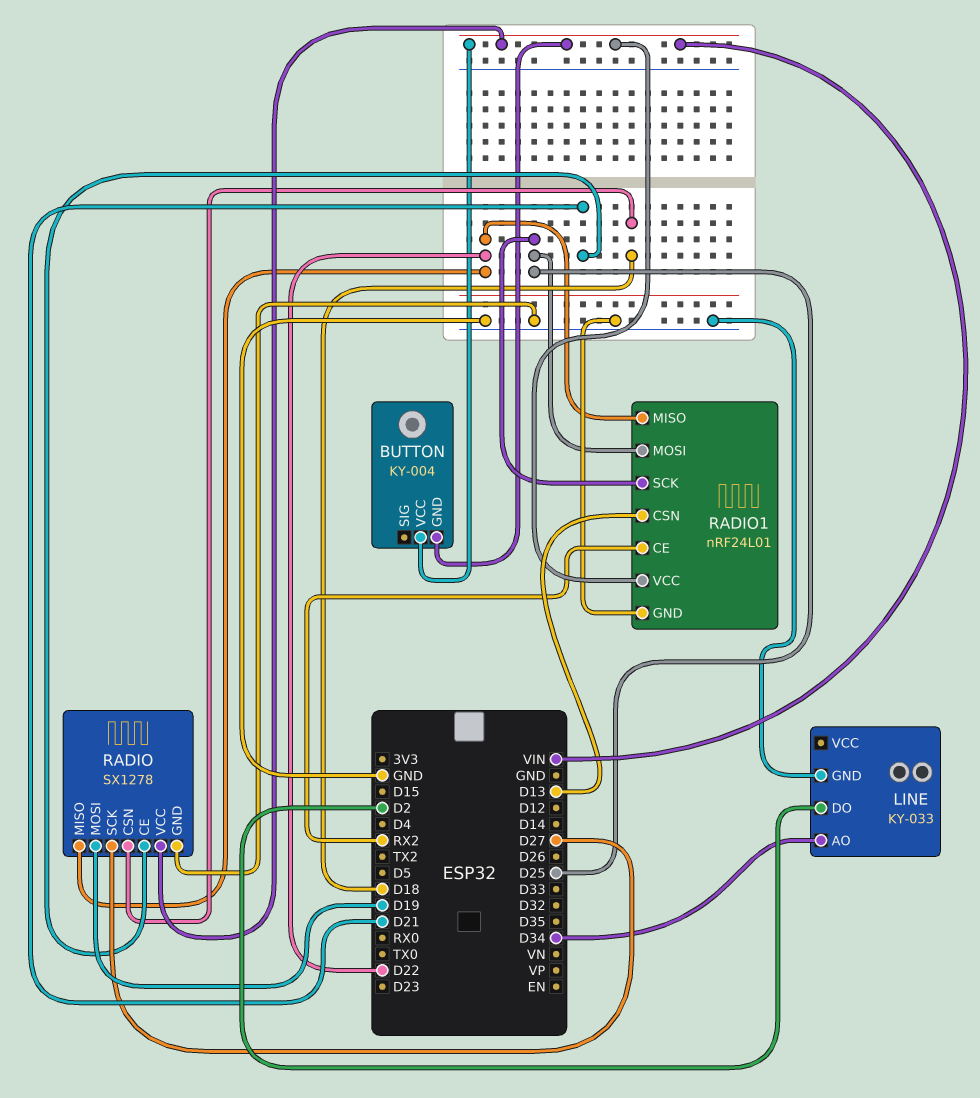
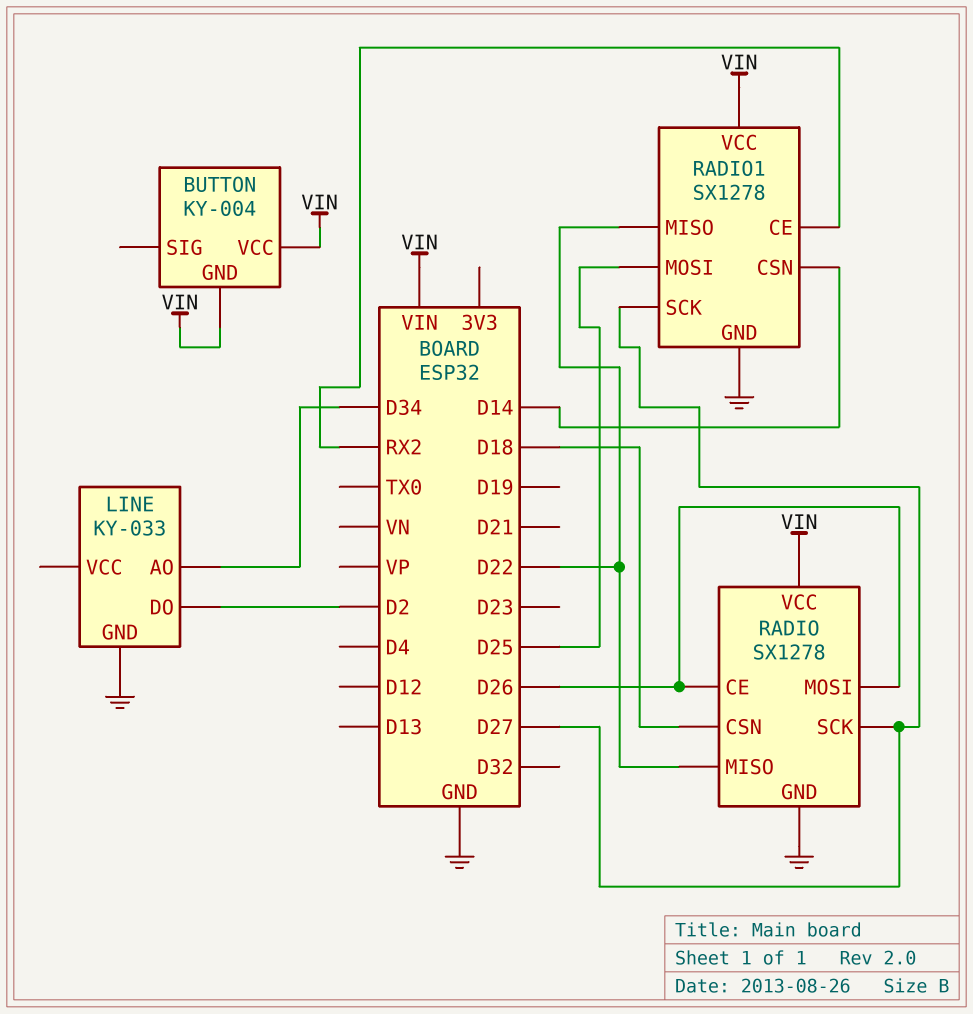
RADIO pin CE: D21 -> D26
RADIO pin MOSI: D19 -> D26
RADIO1: nRF24L01 -> SX1278
RADIO1 pin CSN: D13 -> D14
RADIO1 pin SCK: D25 -> D27

